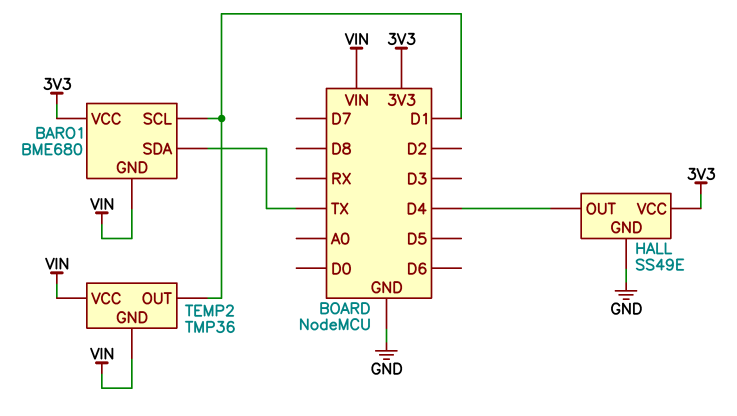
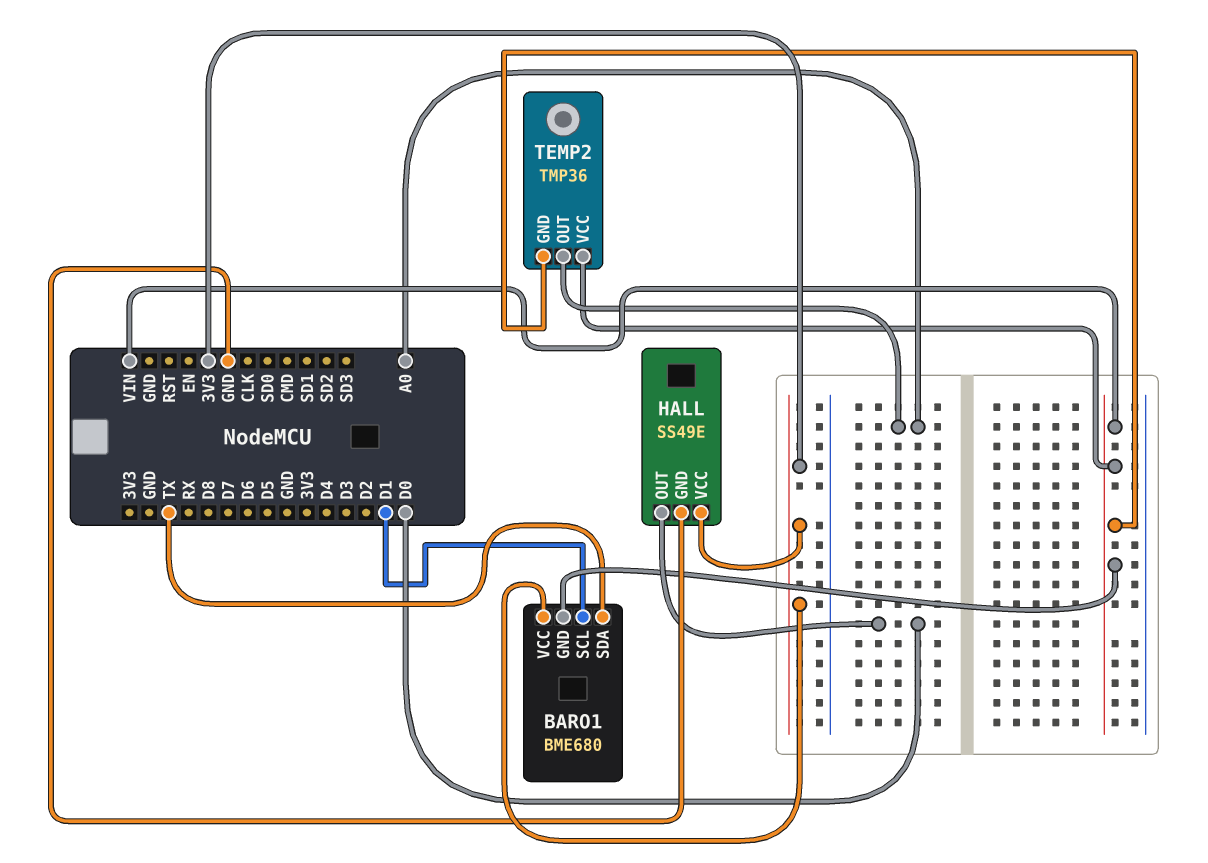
HALL pin OUT: D4 -> D0
TEMP2 pin OUT: D1 -> A0

